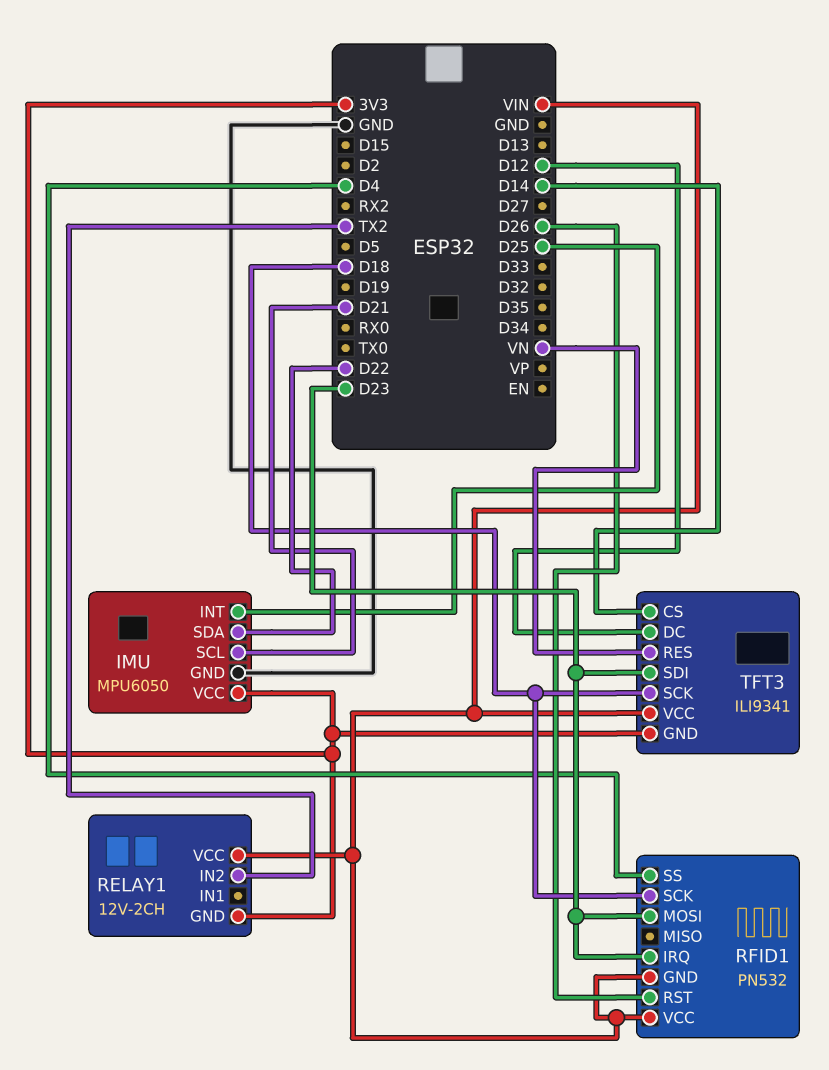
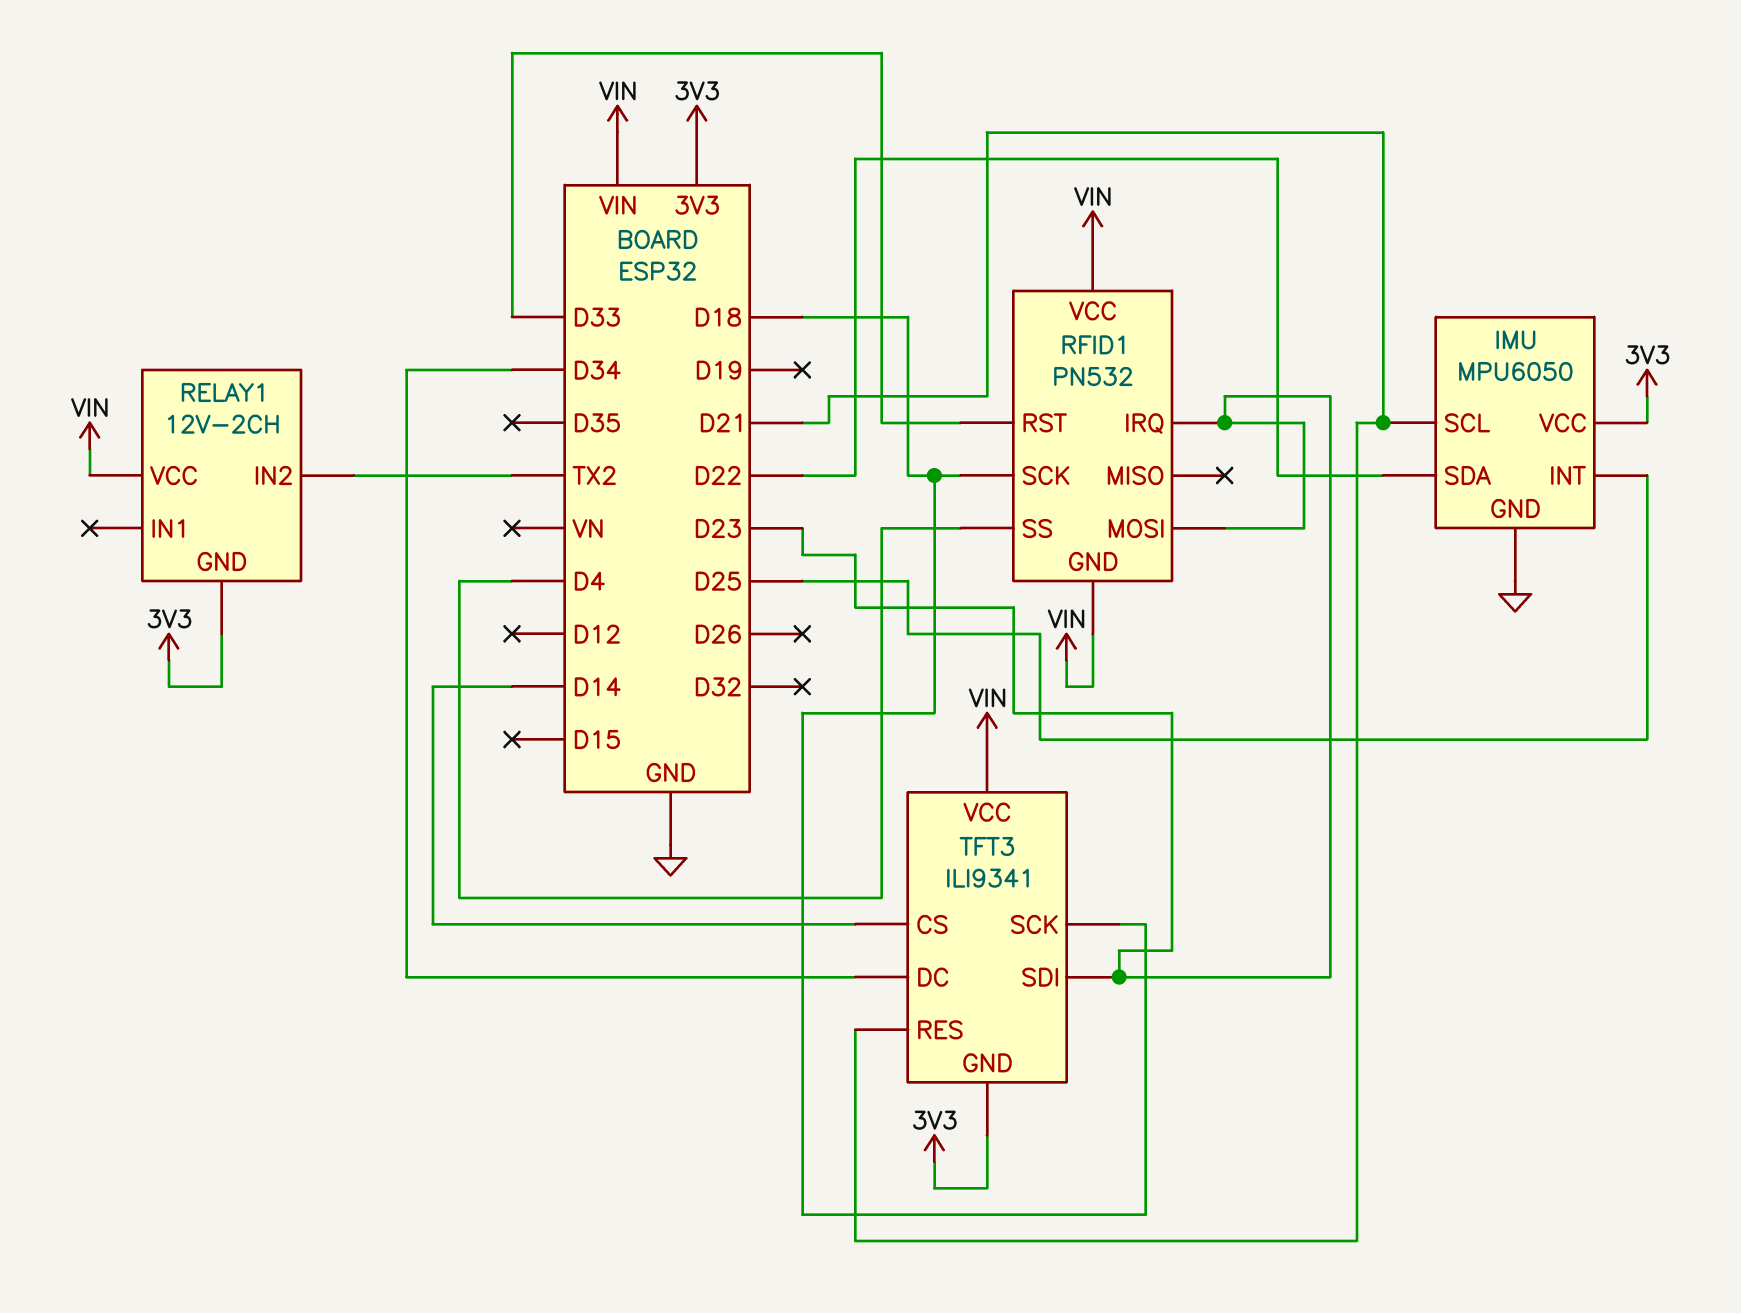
RFID1 pin RST: D26 -> D33
TFT3 pin DC: D12 -> D34
TFT3 pin RES: VN -> D21

